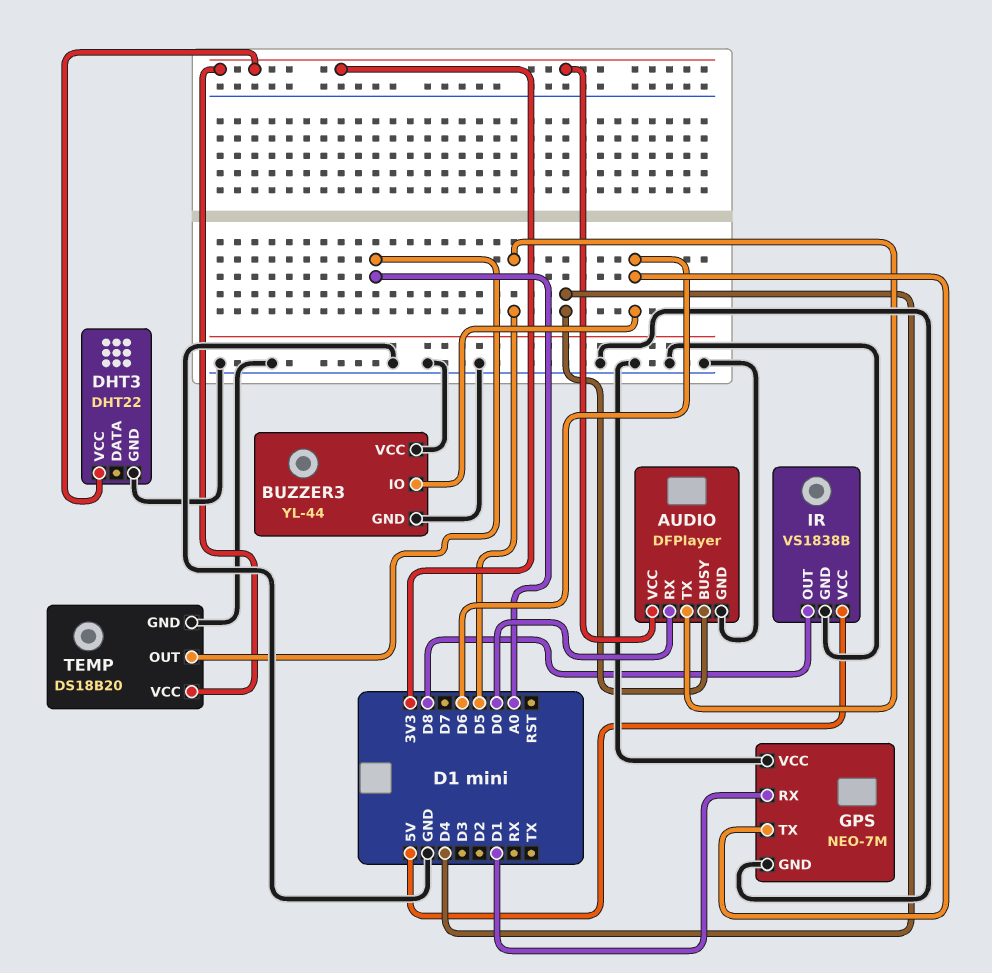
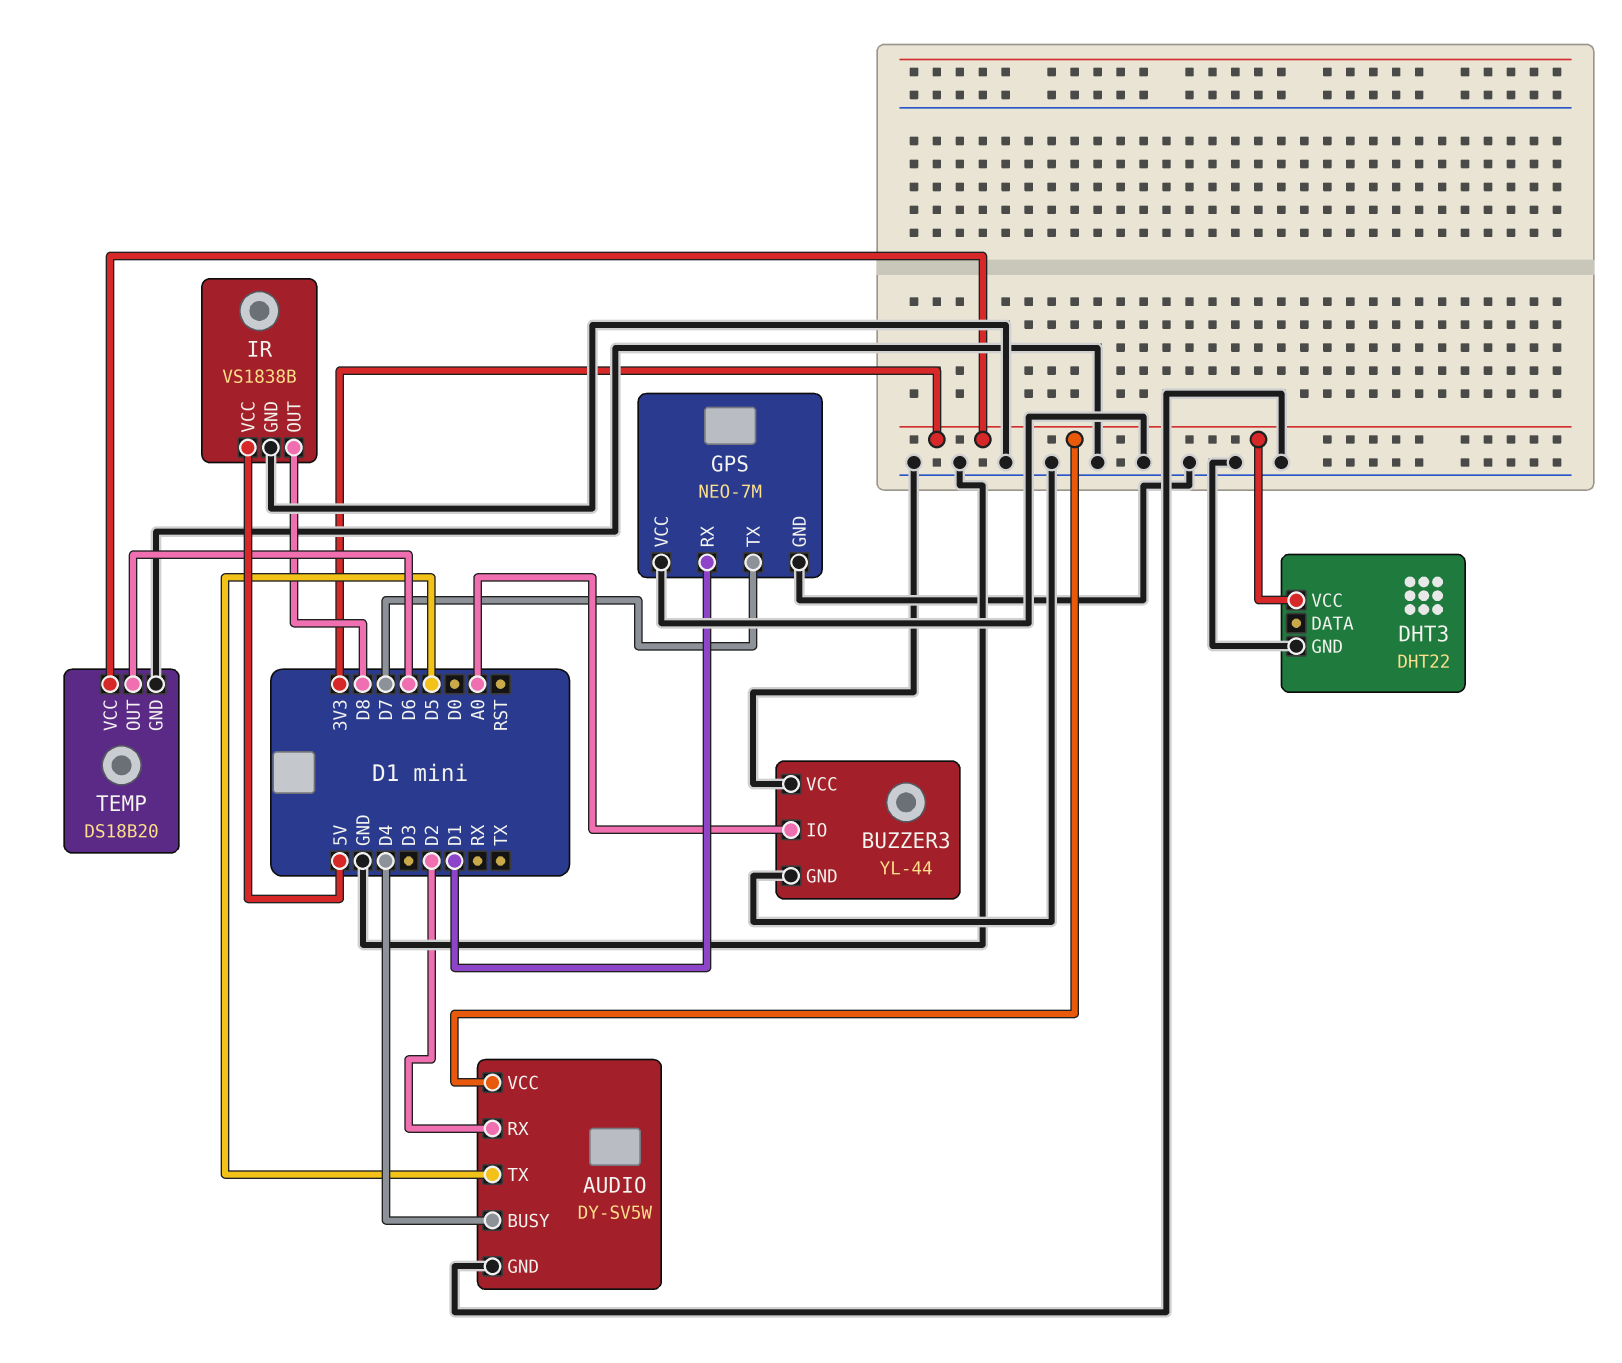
AUDIO: DFPlayer -> DY-SV5W
AUDIO pin RX: D0 -> D2
BUZZER3 pin IO: D6 -> A0
GPS pin TX: D6 -> D7
TEMP pin OUT: A0 -> D6

